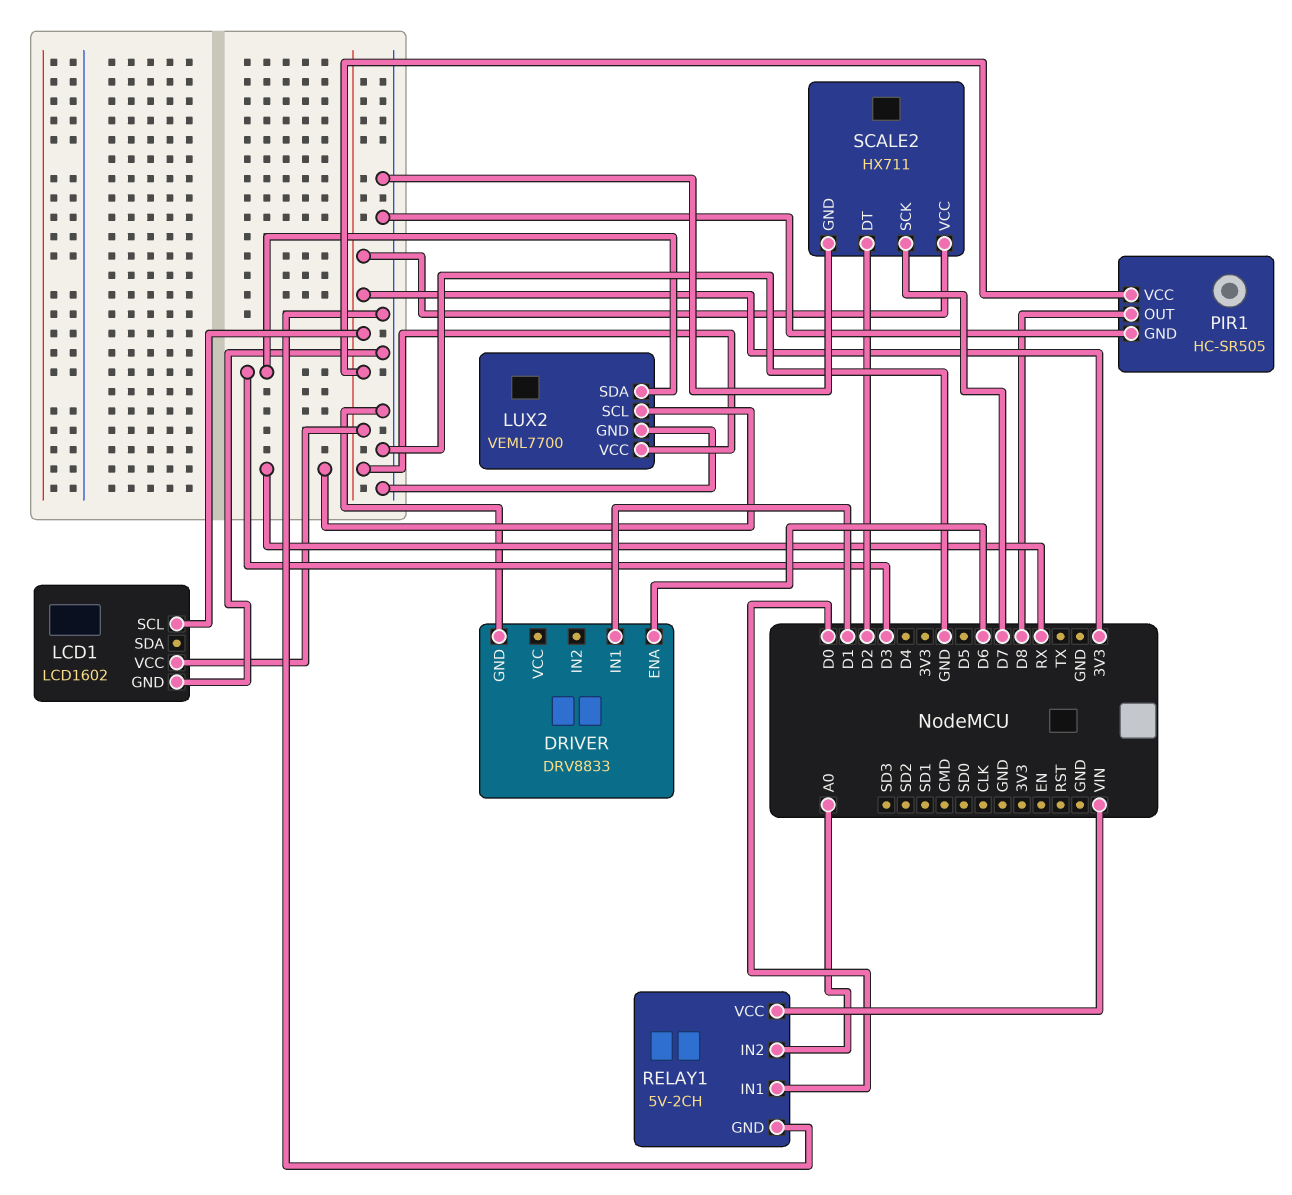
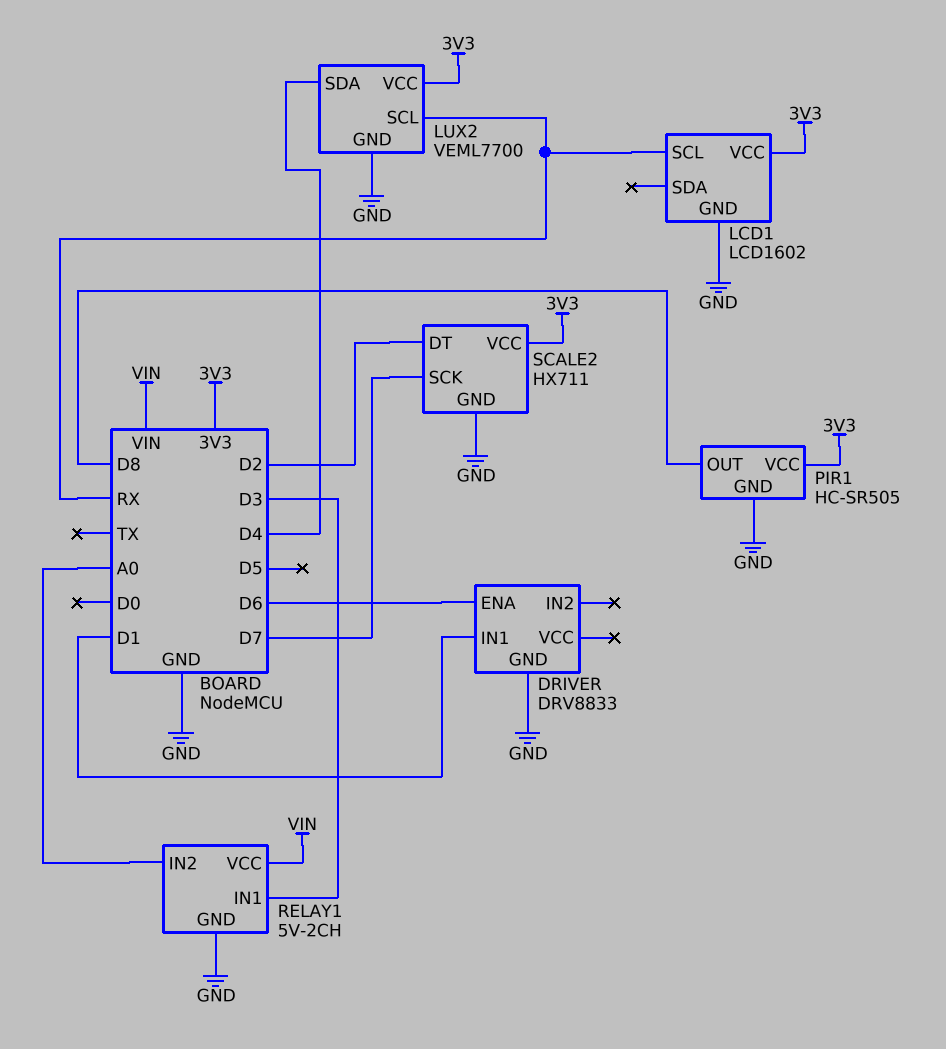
LCD1 pin SCL: 3V3 -> RX
LUX2 pin SDA: D3 -> D4
RELAY1 pin IN1: D0 -> D3

